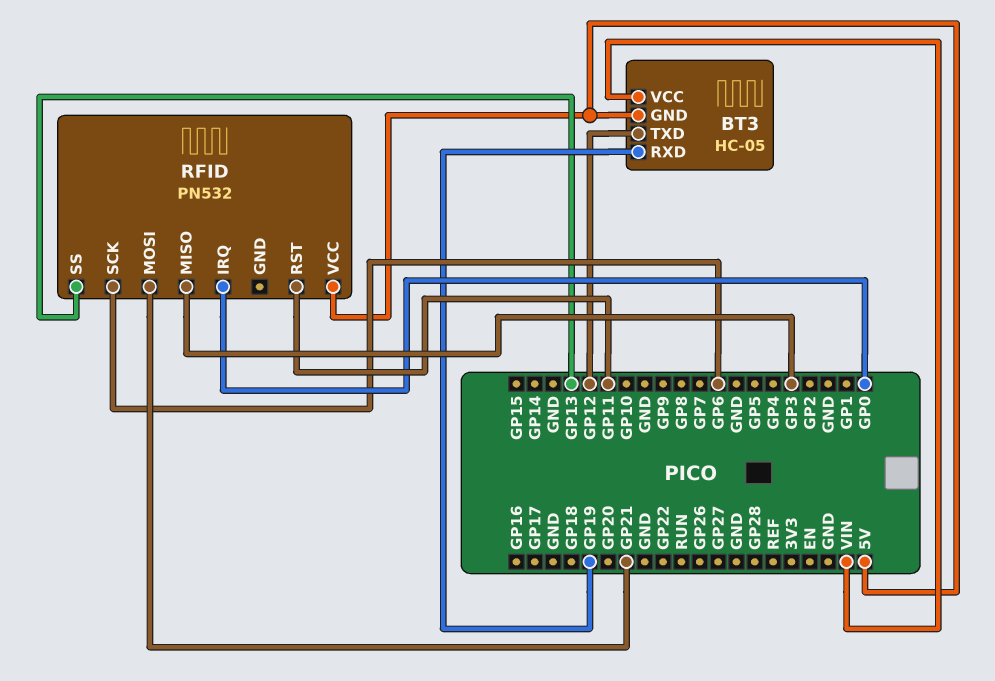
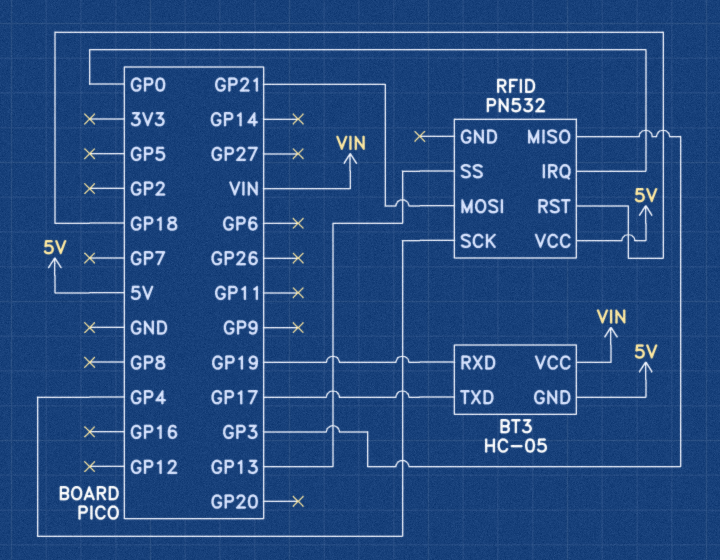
BT3 pin TXD: GP12 -> GP17
RFID pin RST: GP11 -> GP18
RFID pin SCK: GP6 -> GP4

